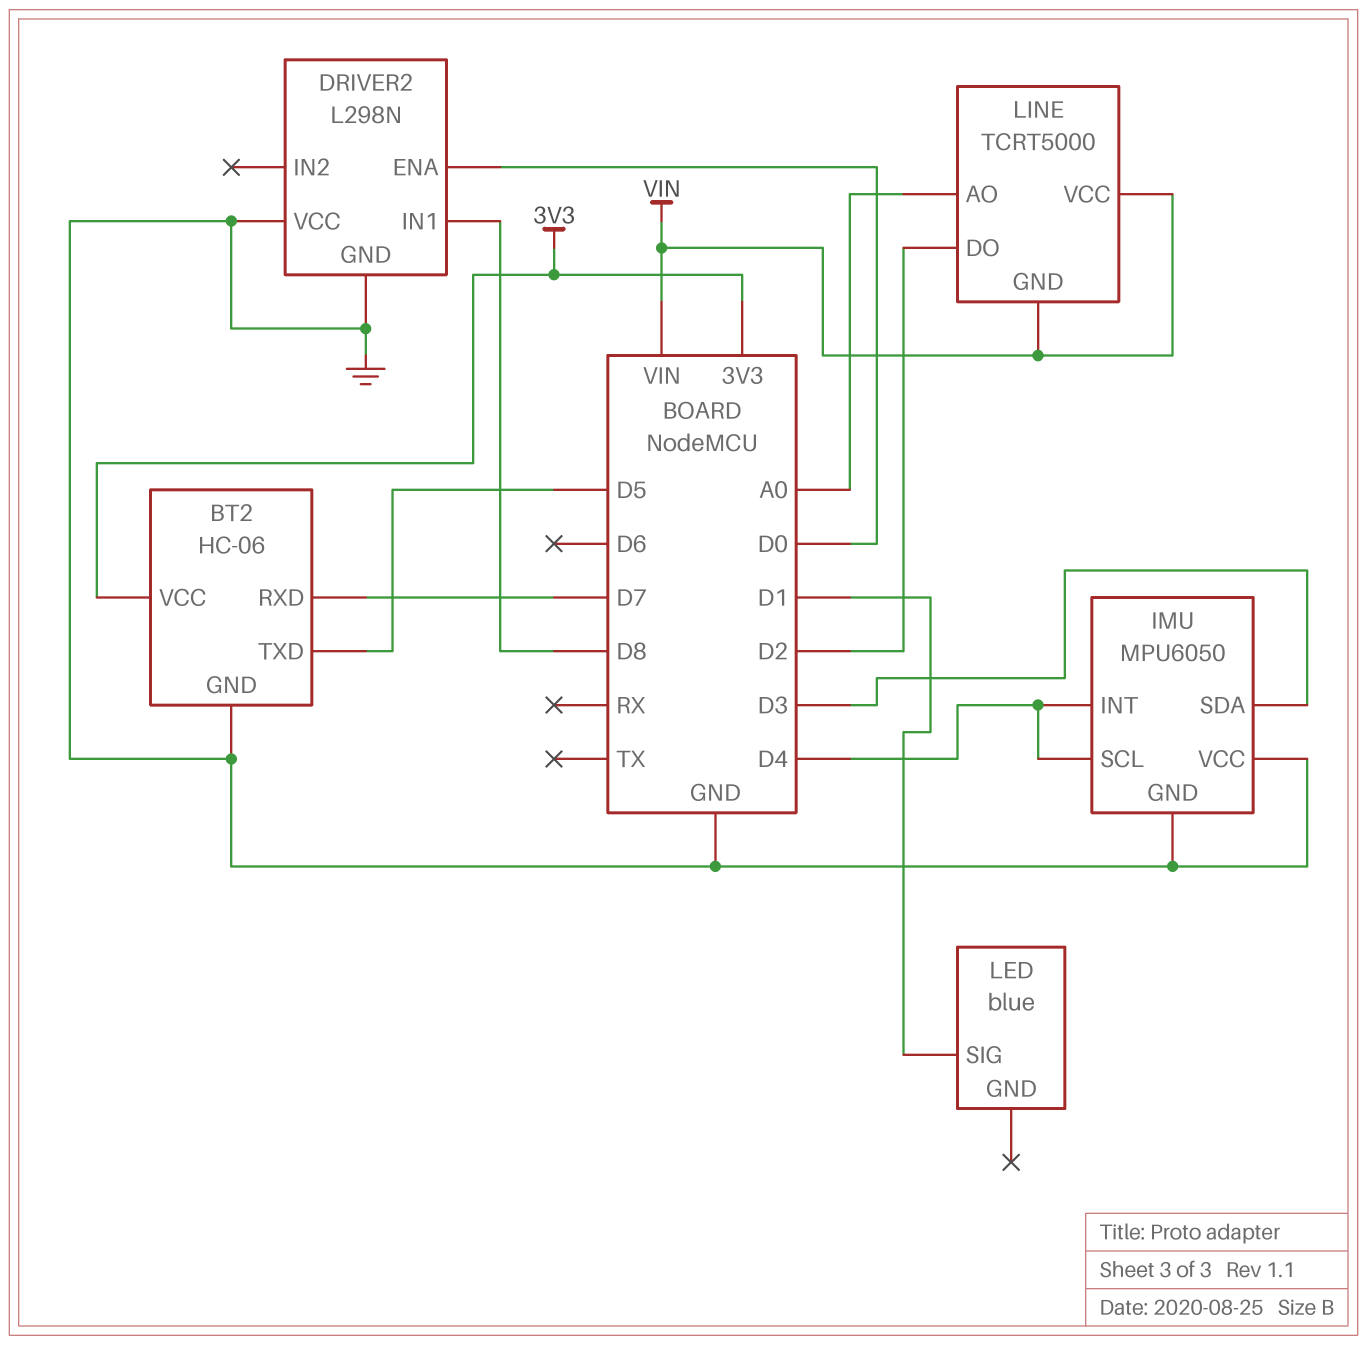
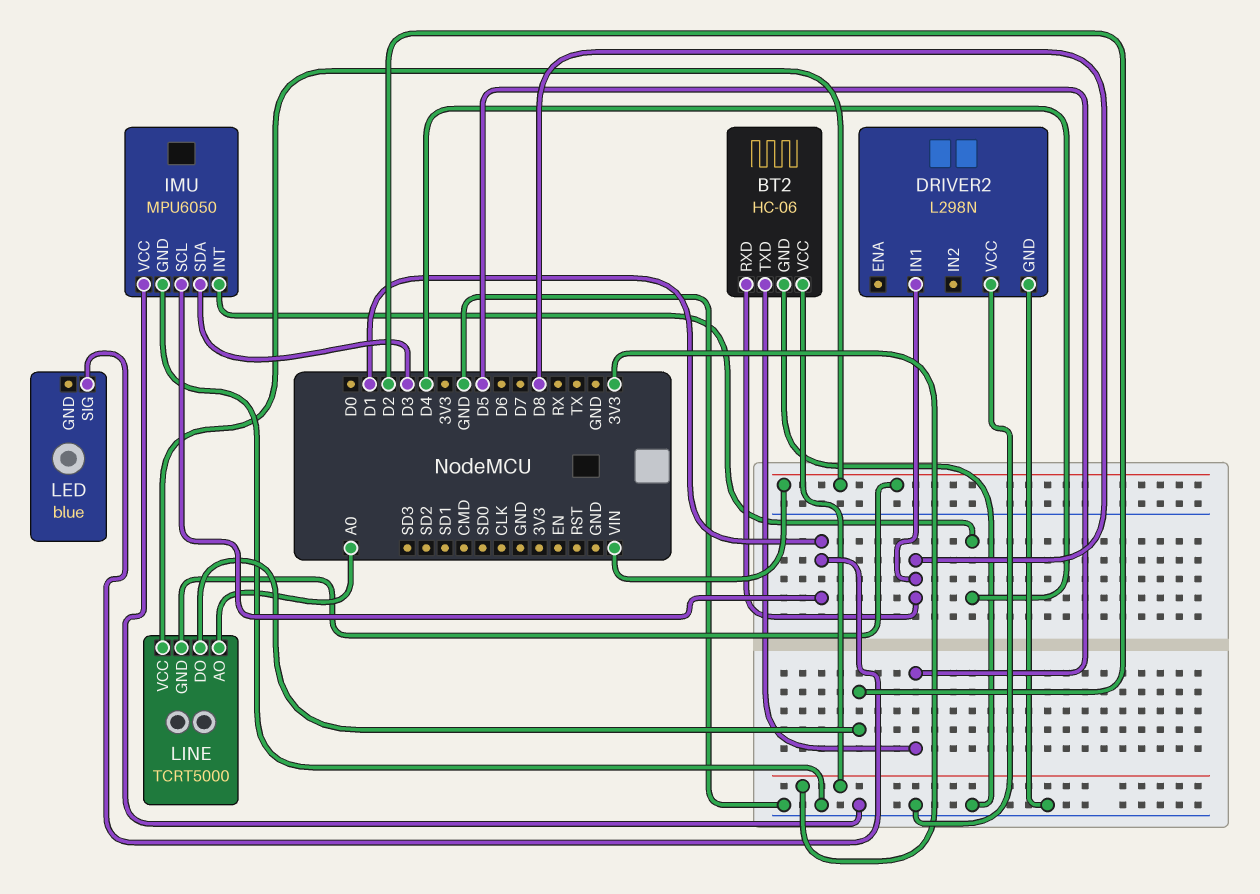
BT2 pin RXD: D7 -> D8
DRIVER2 pin ENA: D0 -> none
IMU pin SCL: D4 -> D1

